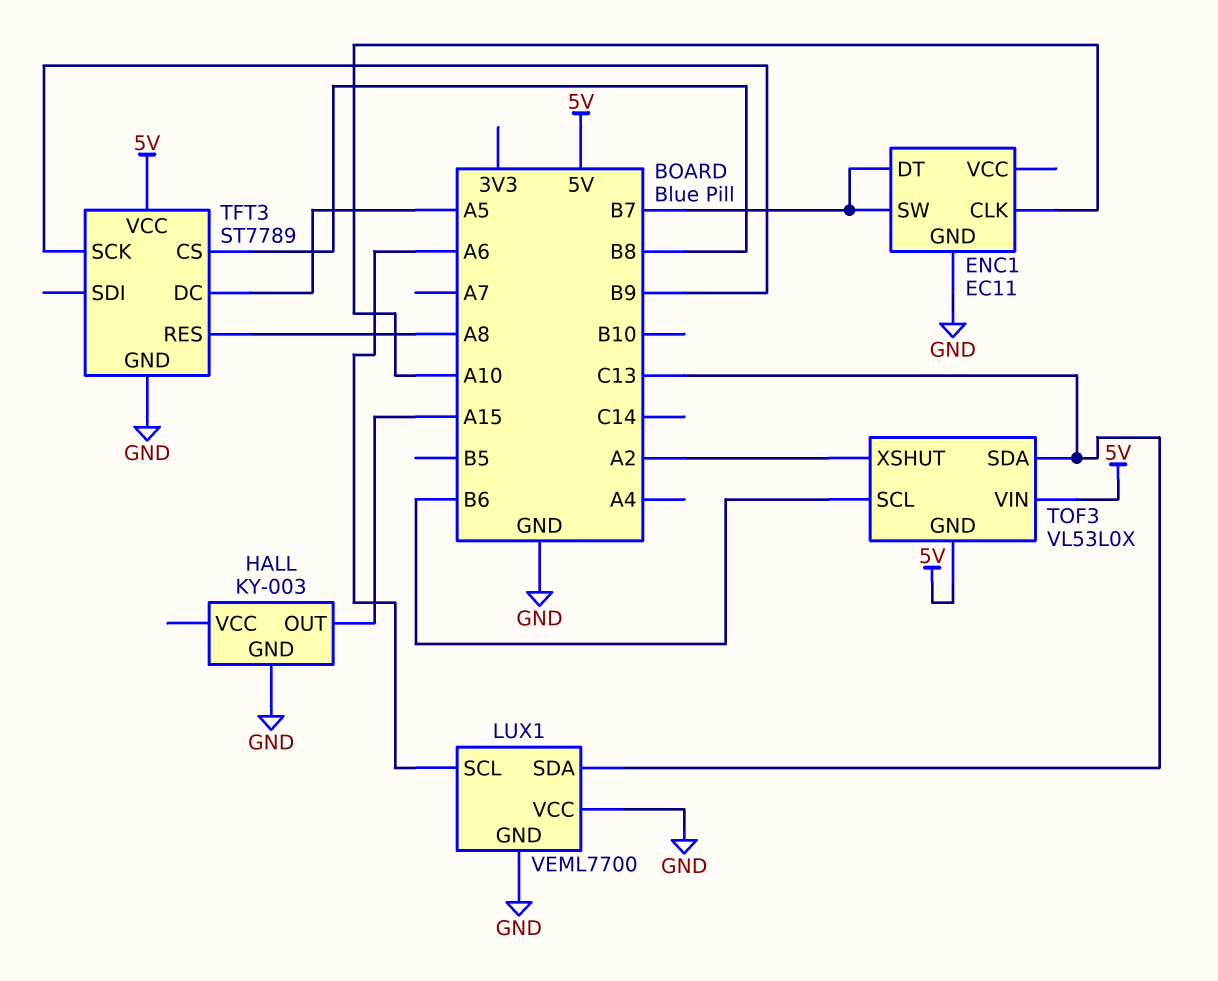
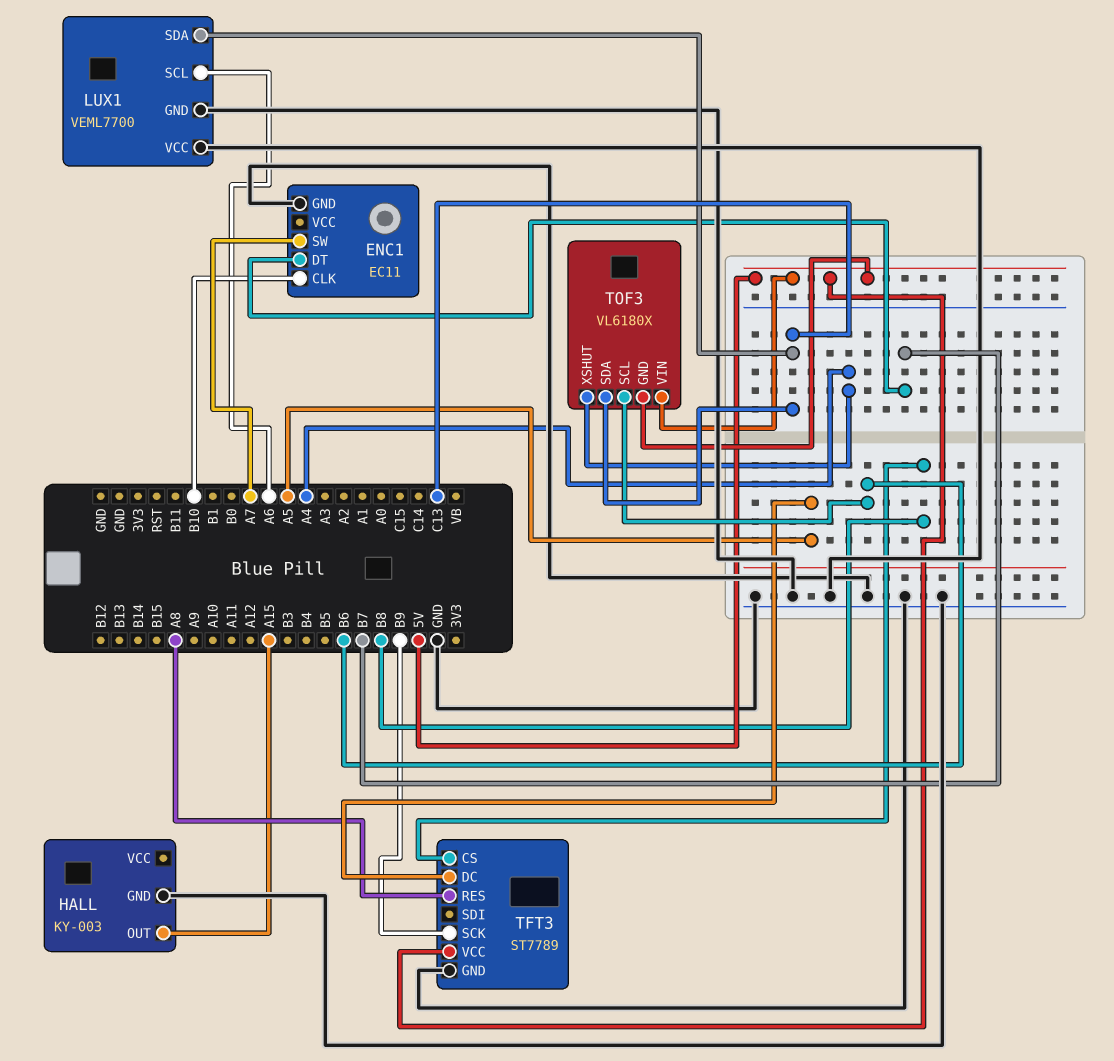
ENC1 pin CLK: A10 -> B10
ENC1 pin SW: B7 -> A7
TOF3: VL53L0X -> VL6180X
TOF3 pin XSHUT: A2 -> A4

